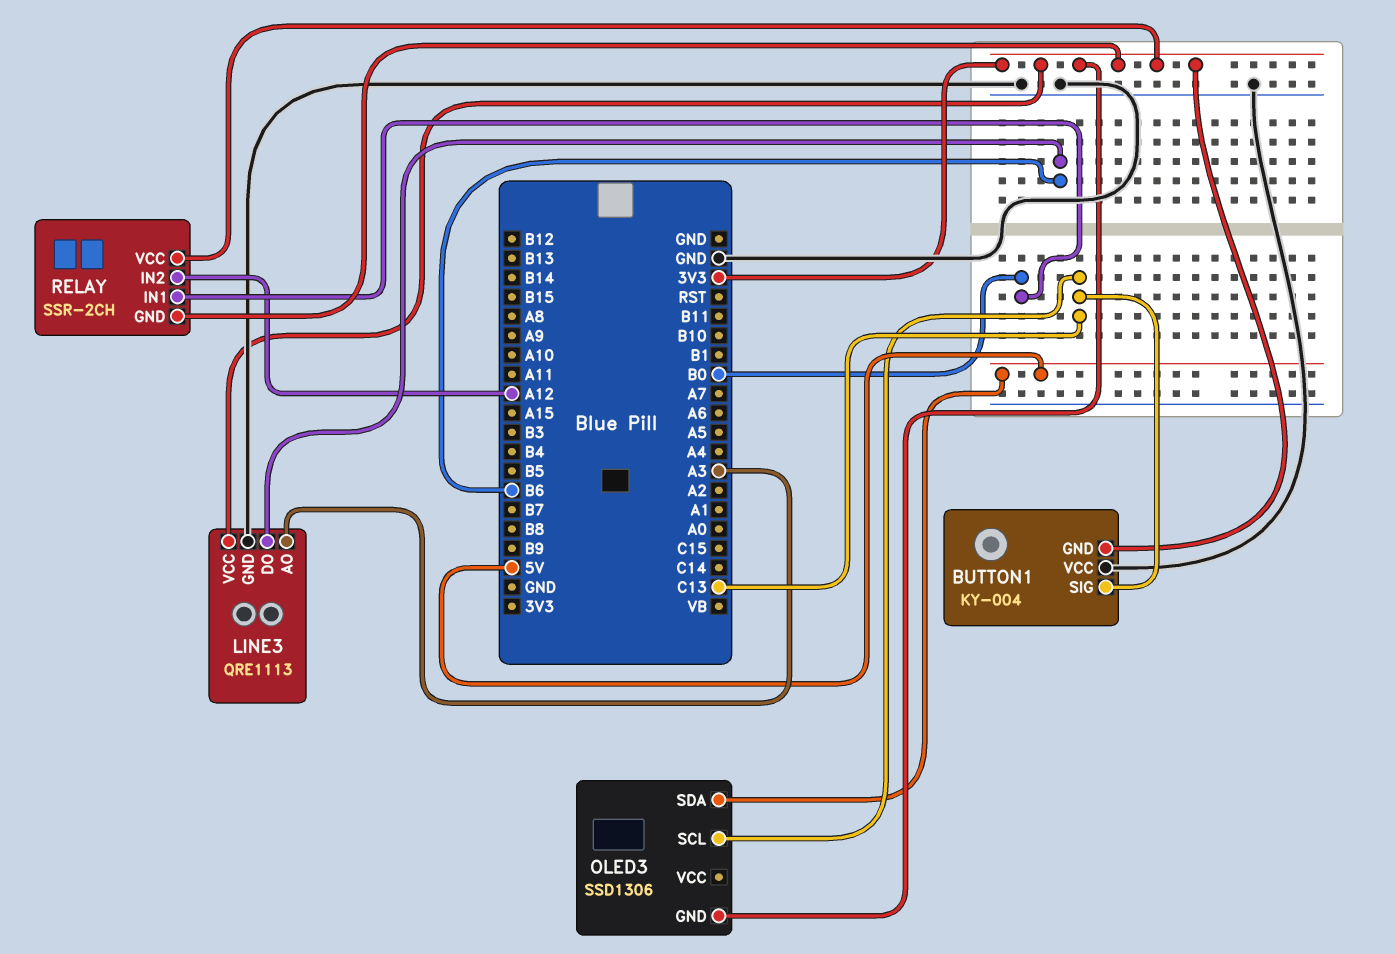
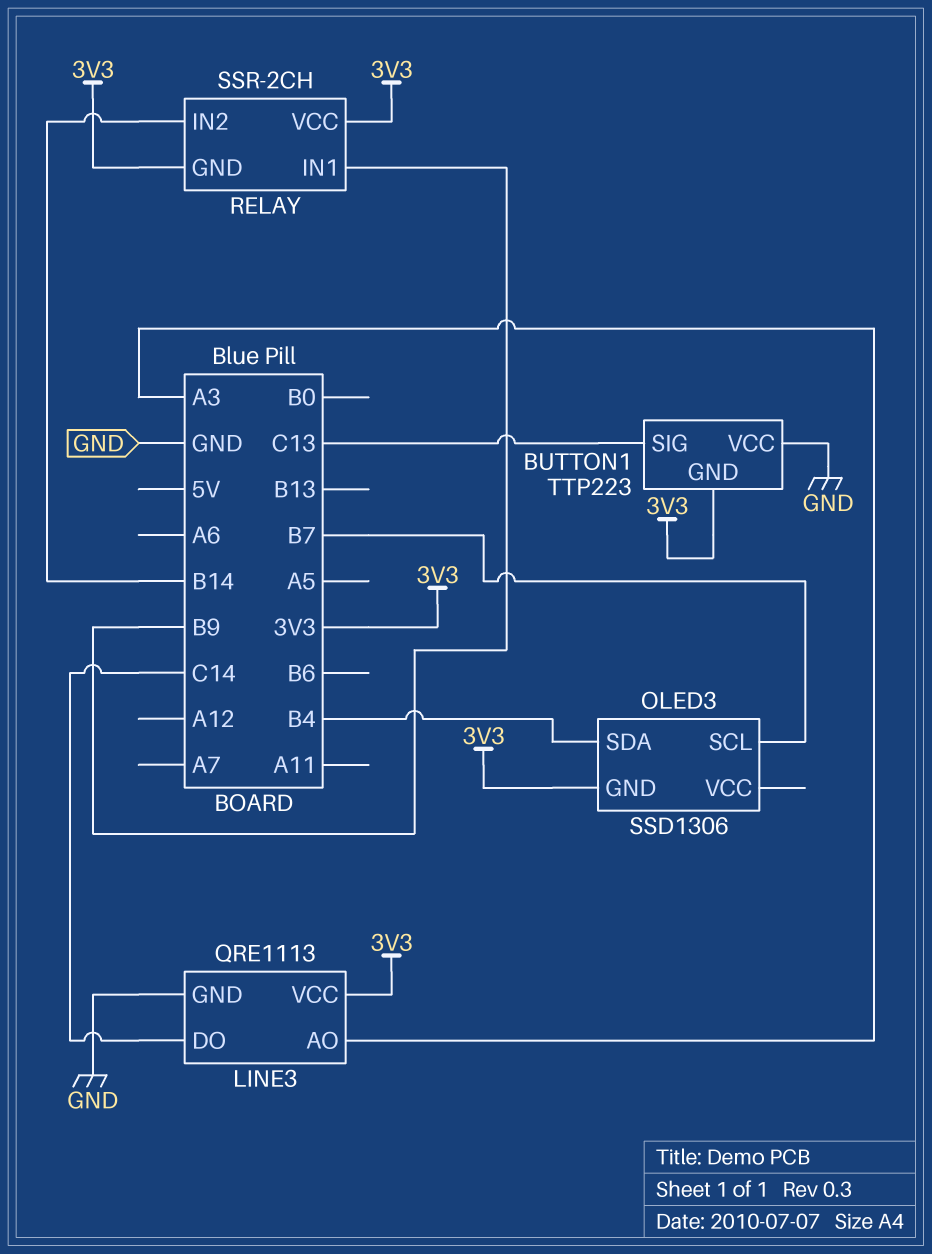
BUTTON1: KY-004 -> TTP223
LINE3 pin DO: B6 -> C14
OLED3 pin SCL: C13 -> B7
OLED3 pin SDA: 5V -> B4
RELAY pin IN1: B0 -> B9
RELAY pin IN2: A12 -> B14

